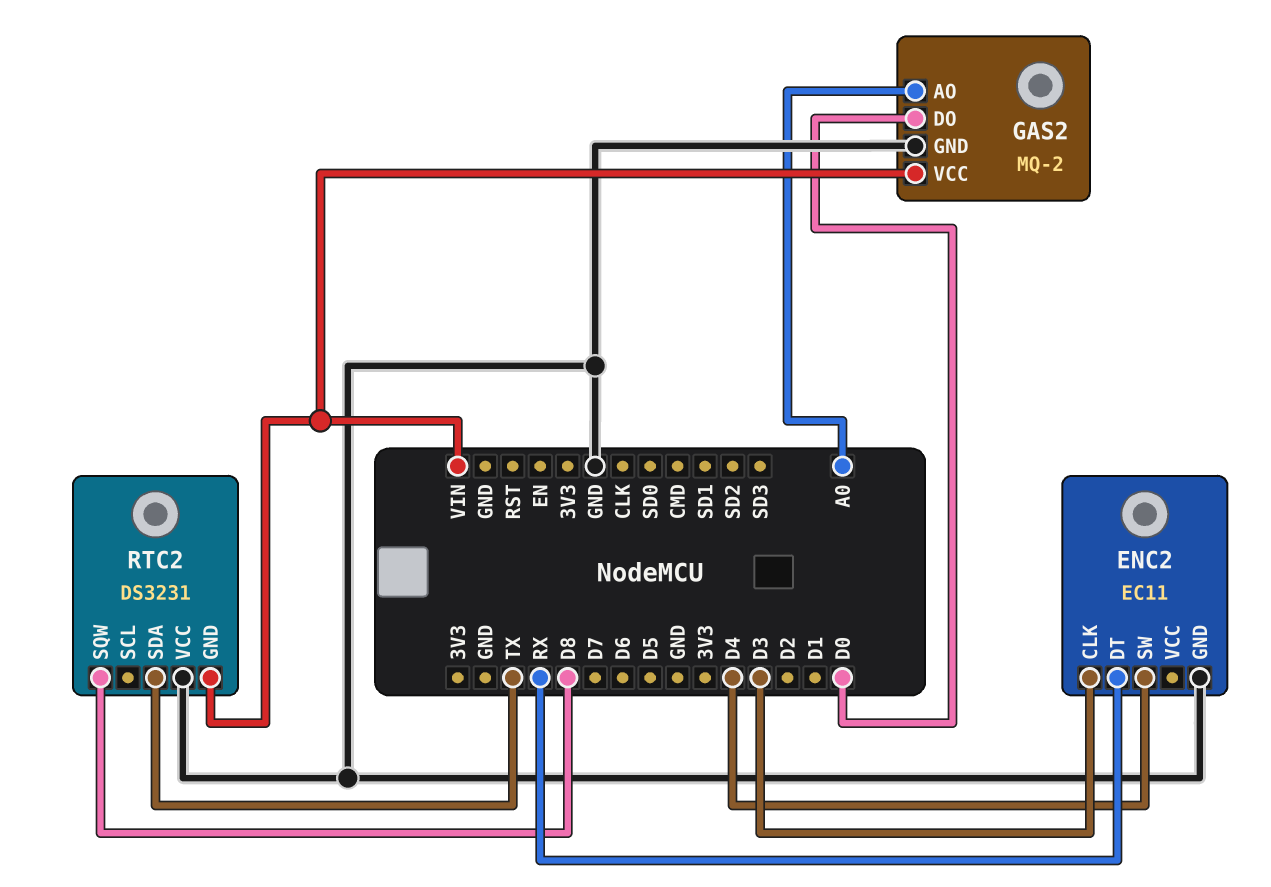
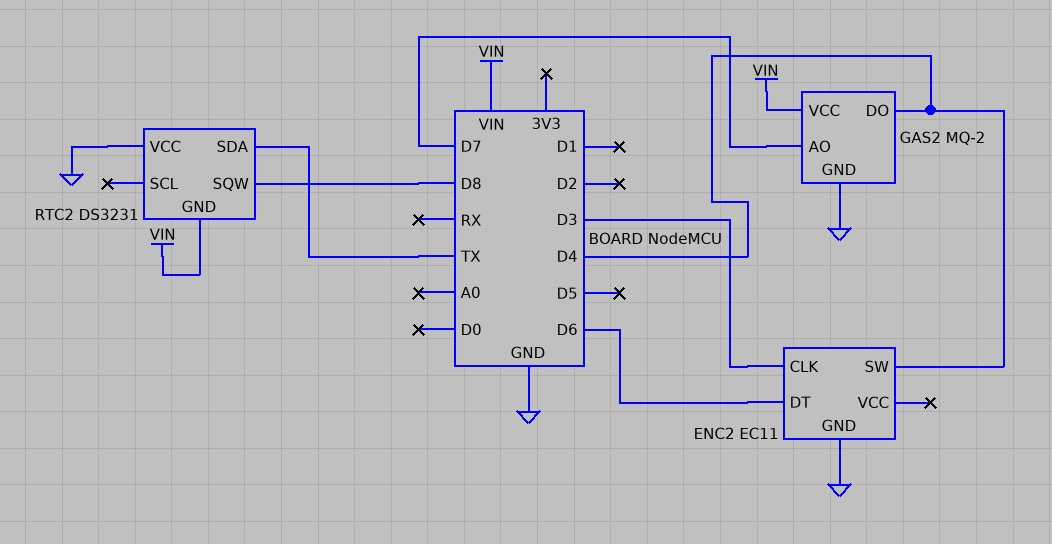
ENC2 pin DT: RX -> D6
GAS2 pin AO: A0 -> D7
GAS2 pin DO: D0 -> D4

